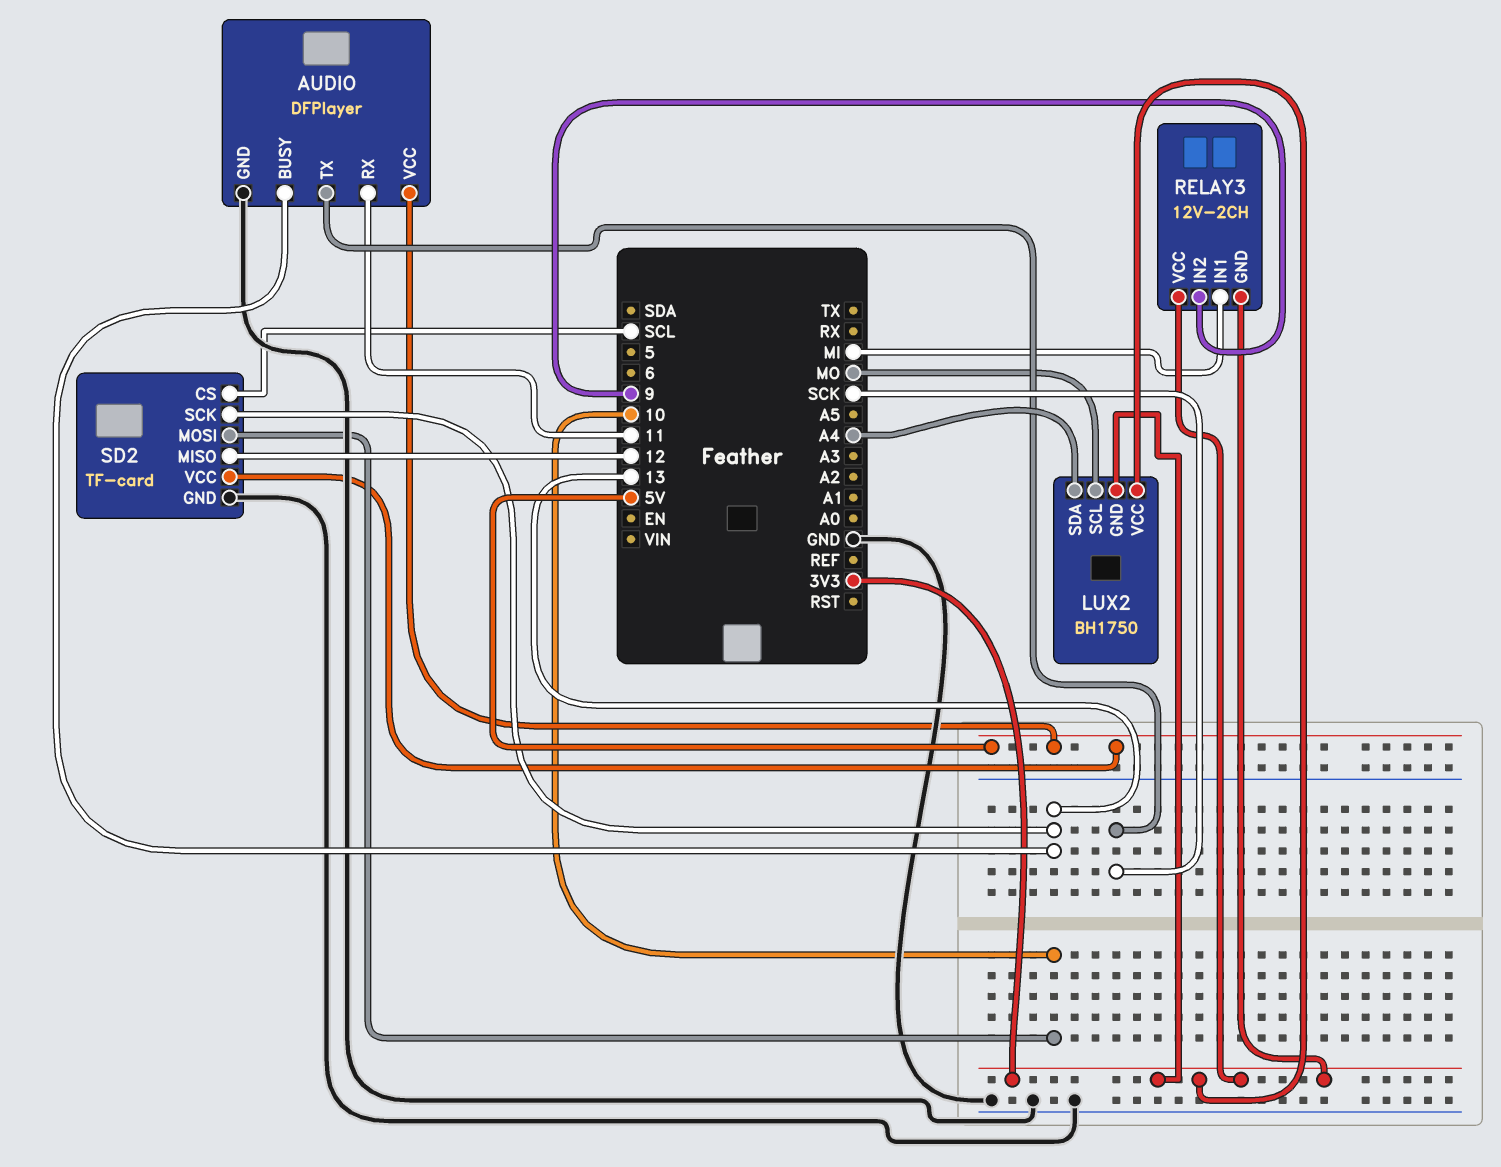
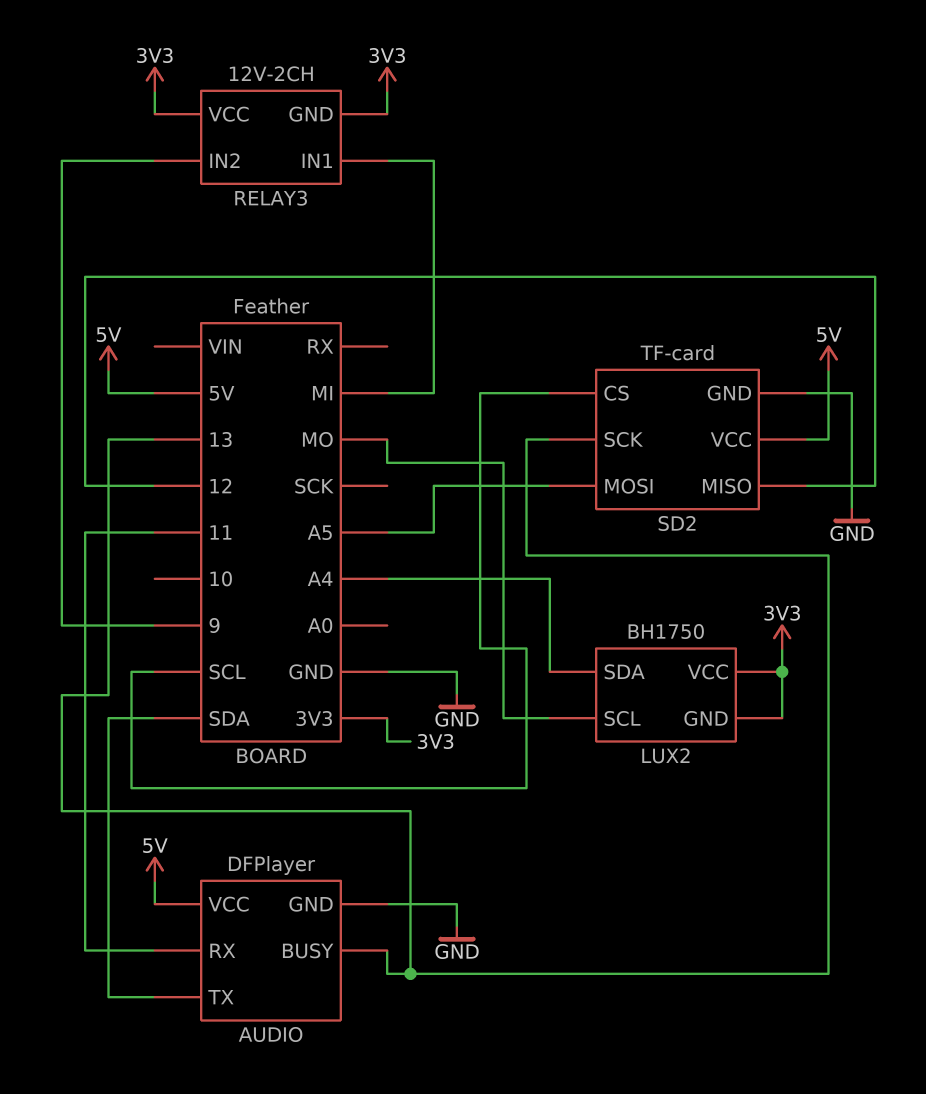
AUDIO pin TX: SCK -> SDA
SD2 pin MOSI: 10 -> A5

